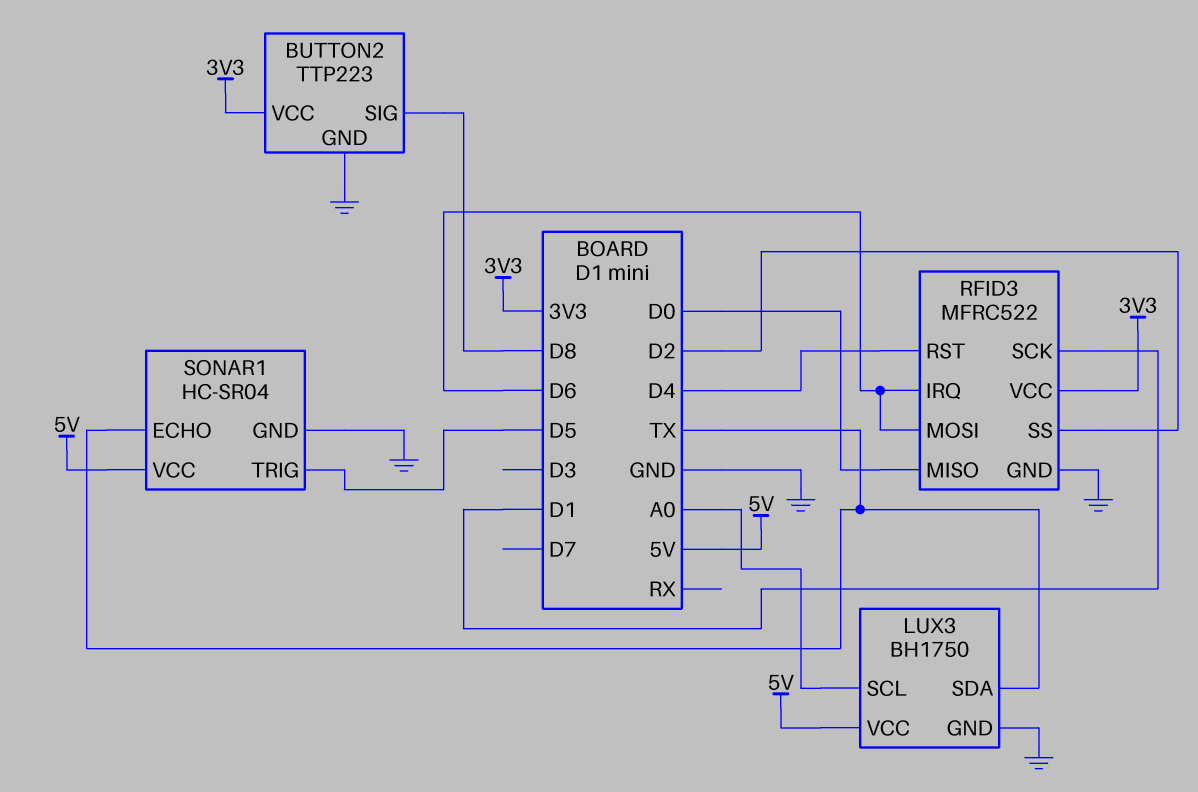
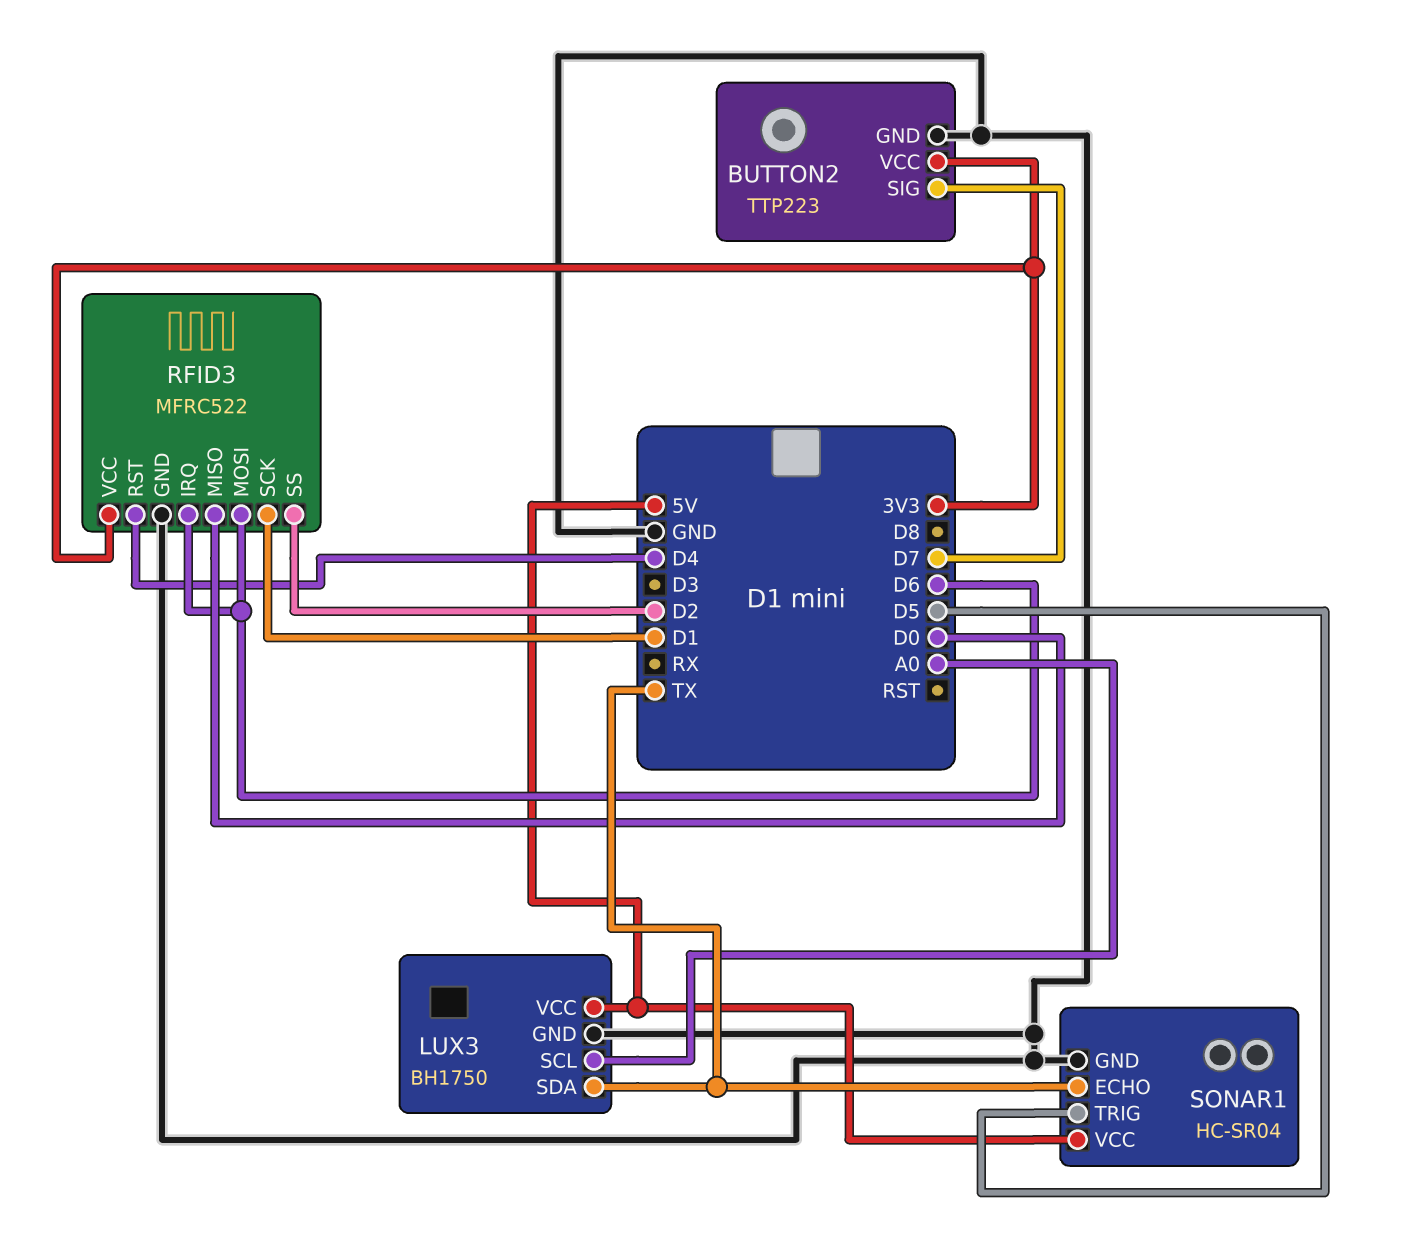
BUTTON2 pin SIG: D8 -> D7

